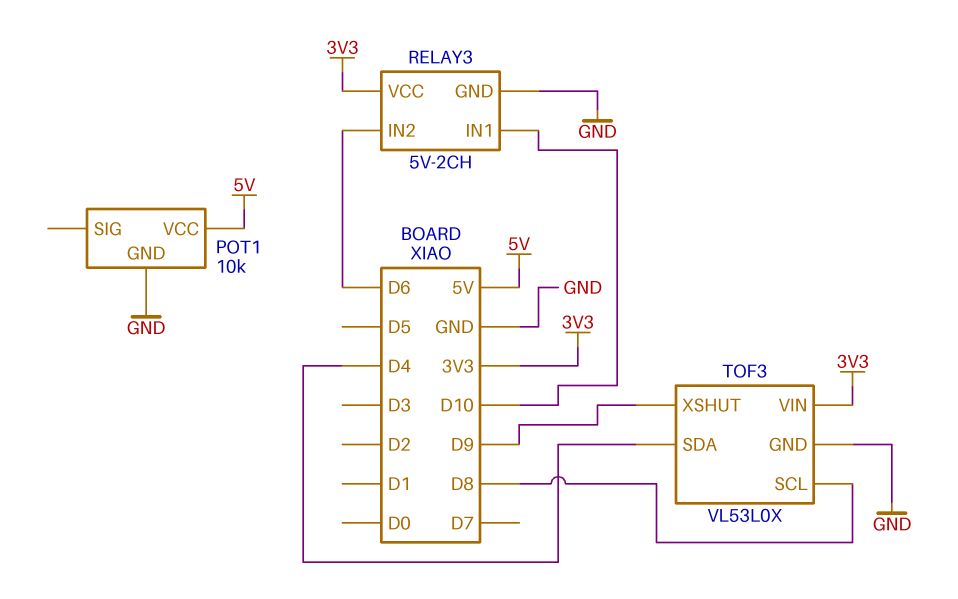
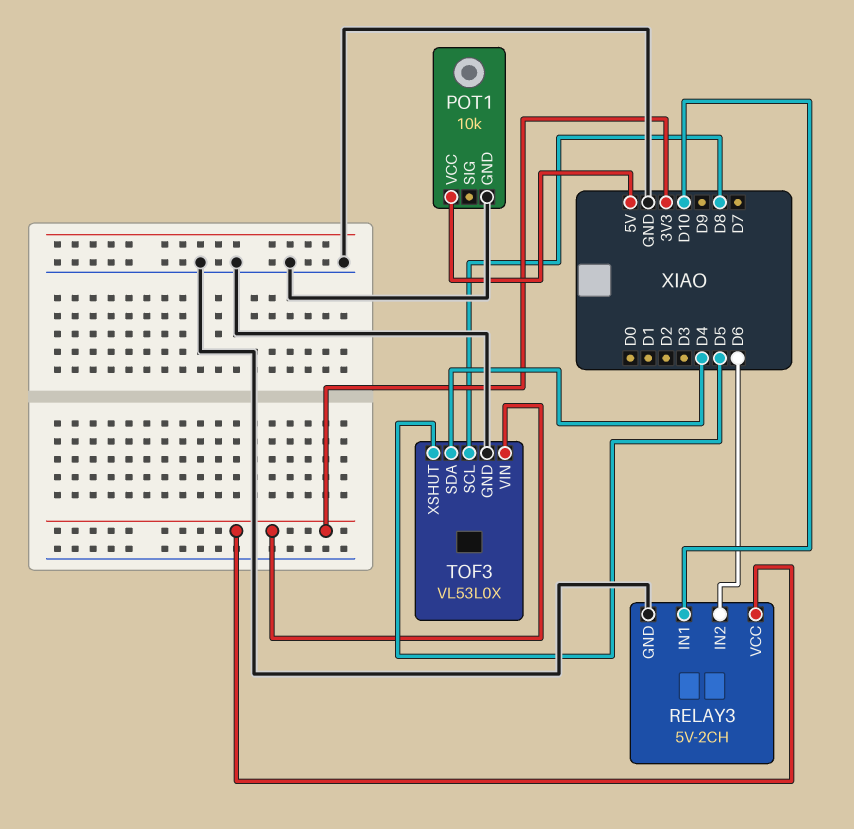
TOF3 pin XSHUT: D9 -> D5

